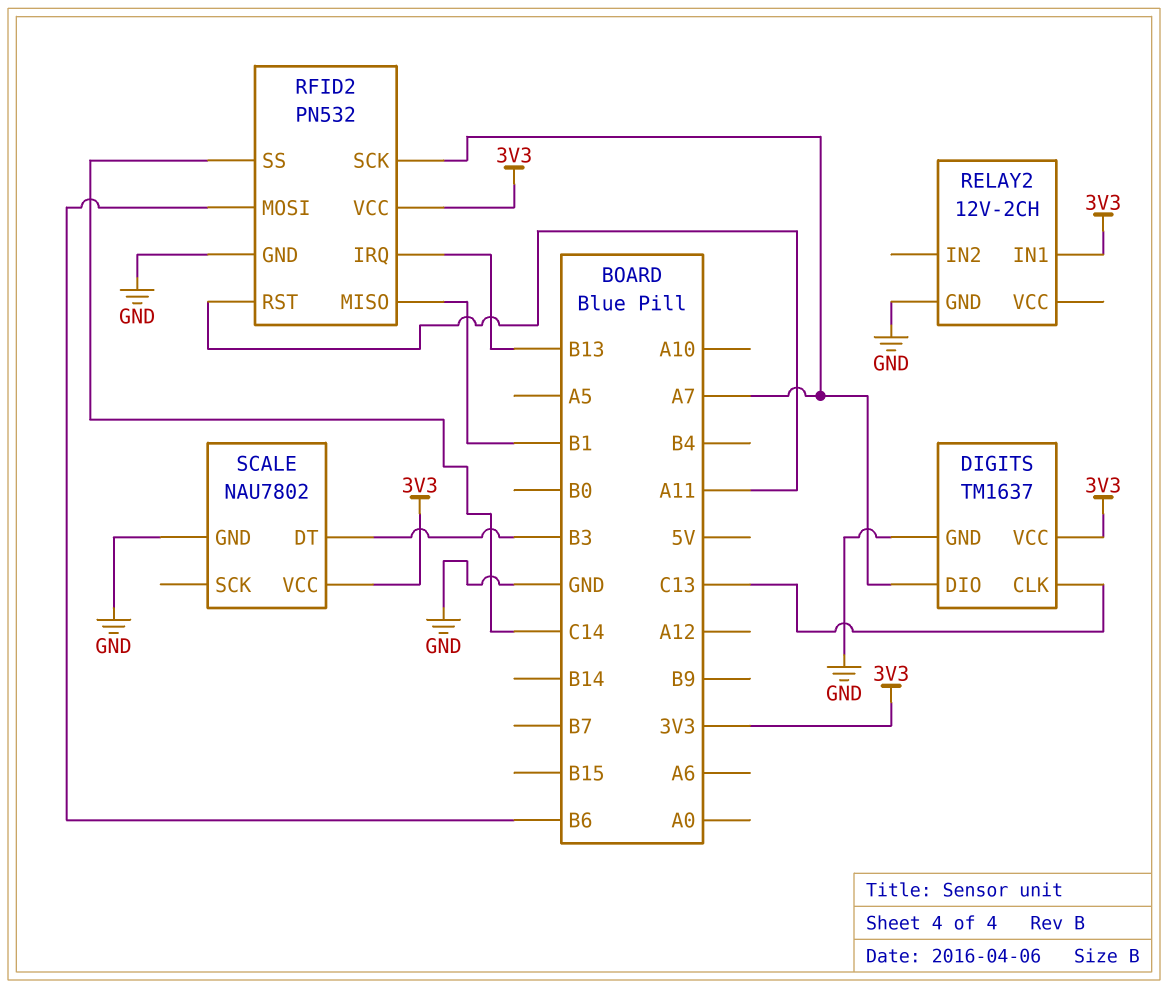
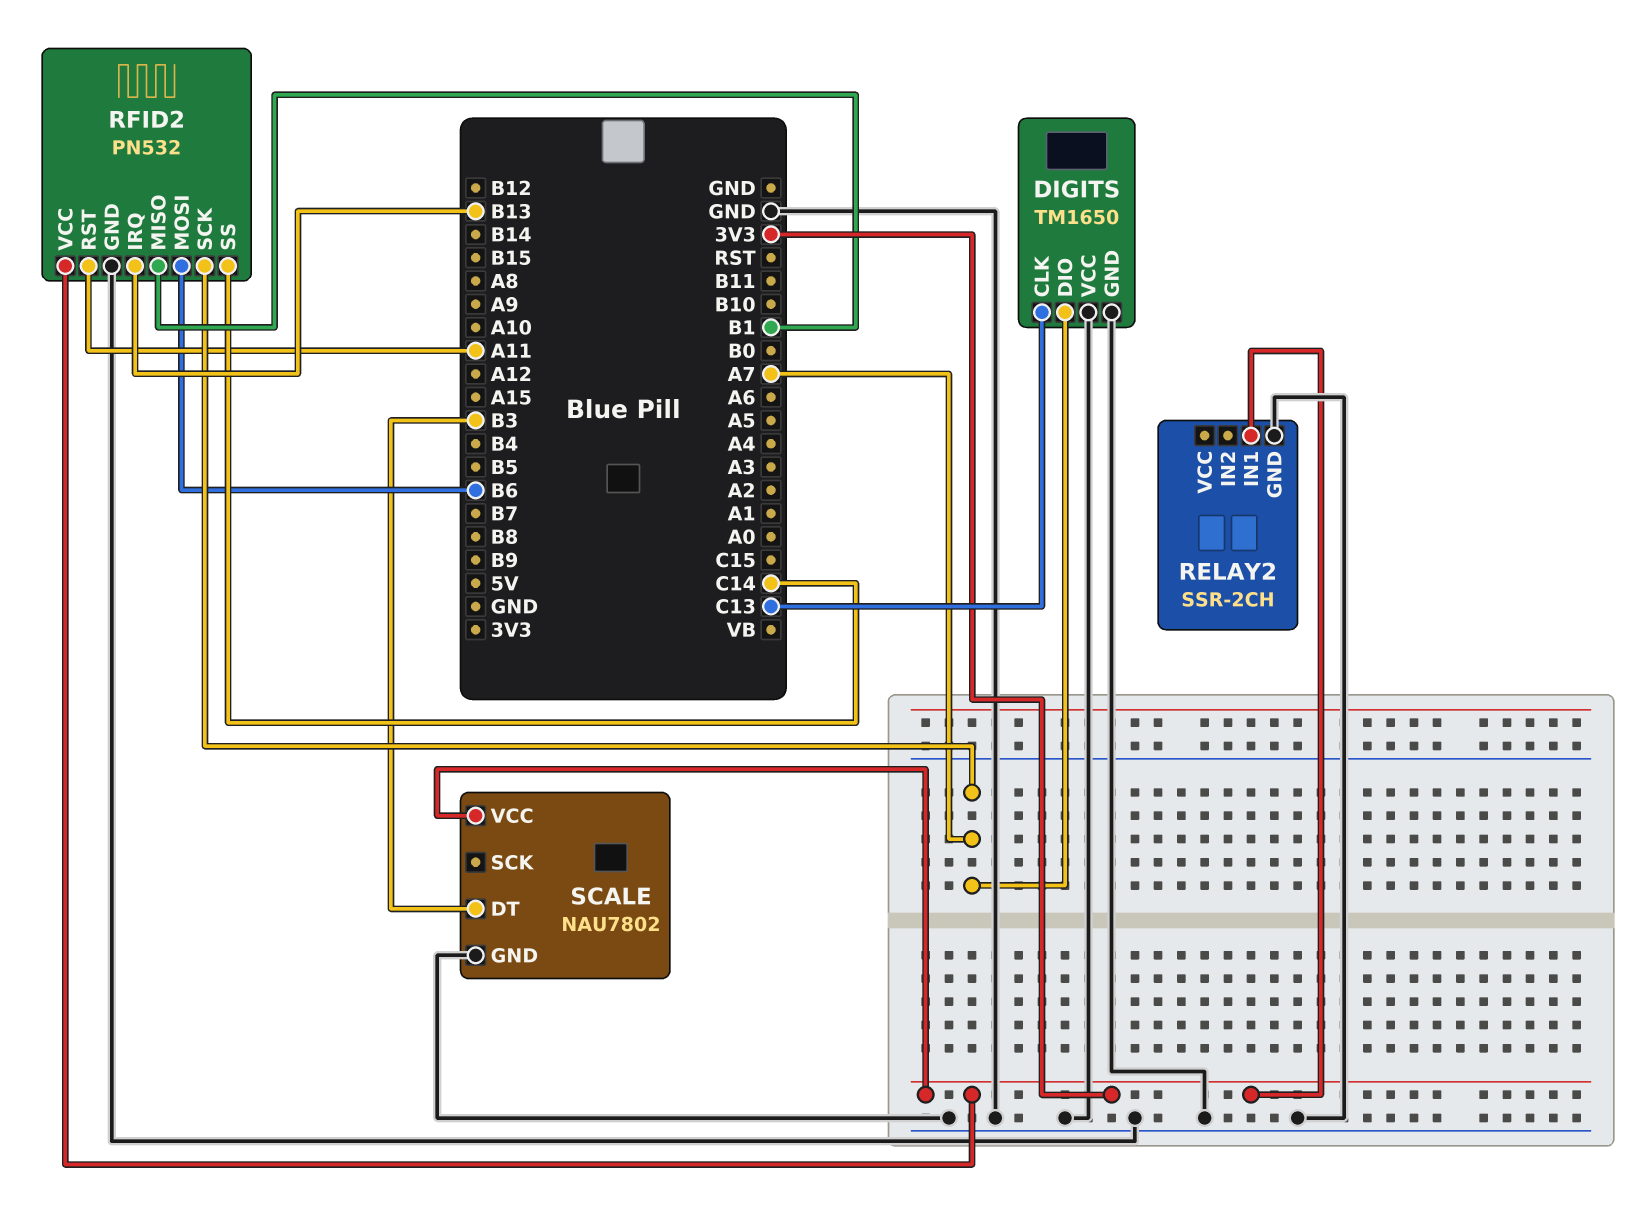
DIGITS: TM1637 -> TM1650
DIGITS pin VCC: 3V3 -> GND
RELAY2: 12V-2CH -> SSR-2CH

